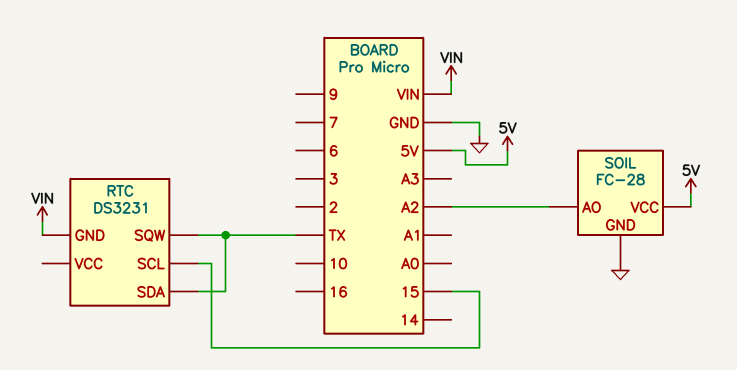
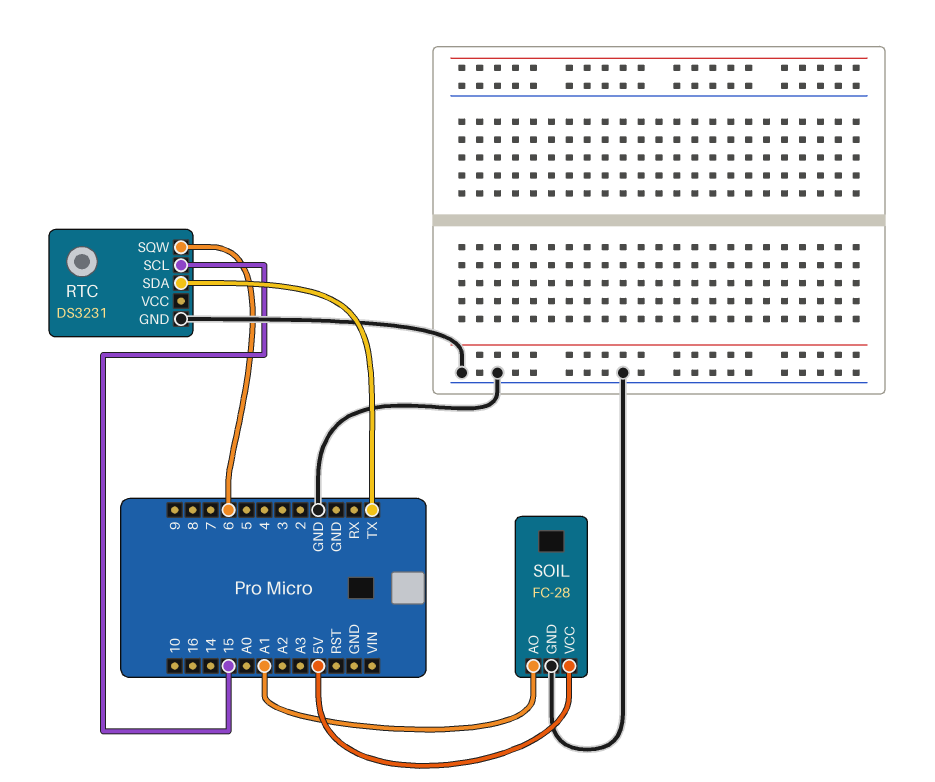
RTC pin GND: VIN -> GND
RTC pin SQW: TX -> 6
SOIL pin AO: A2 -> A1

